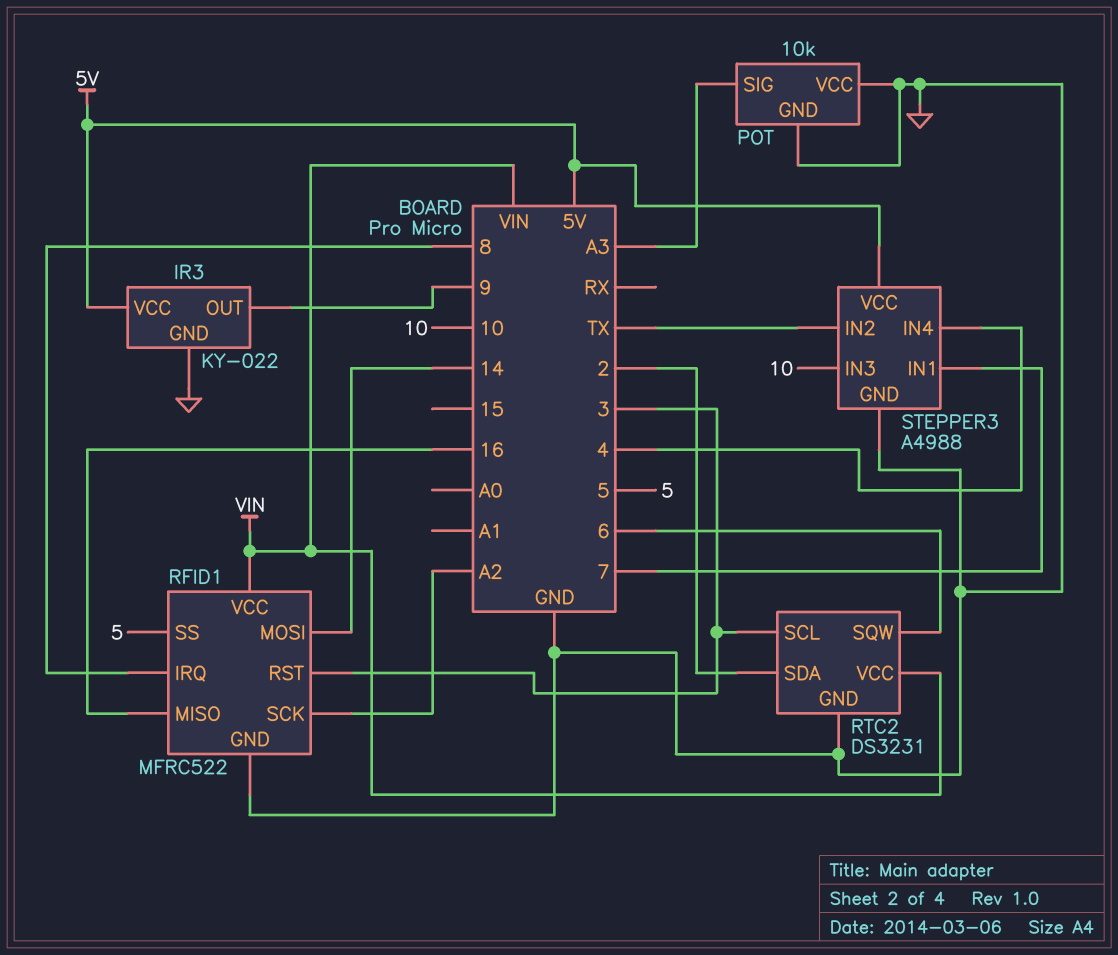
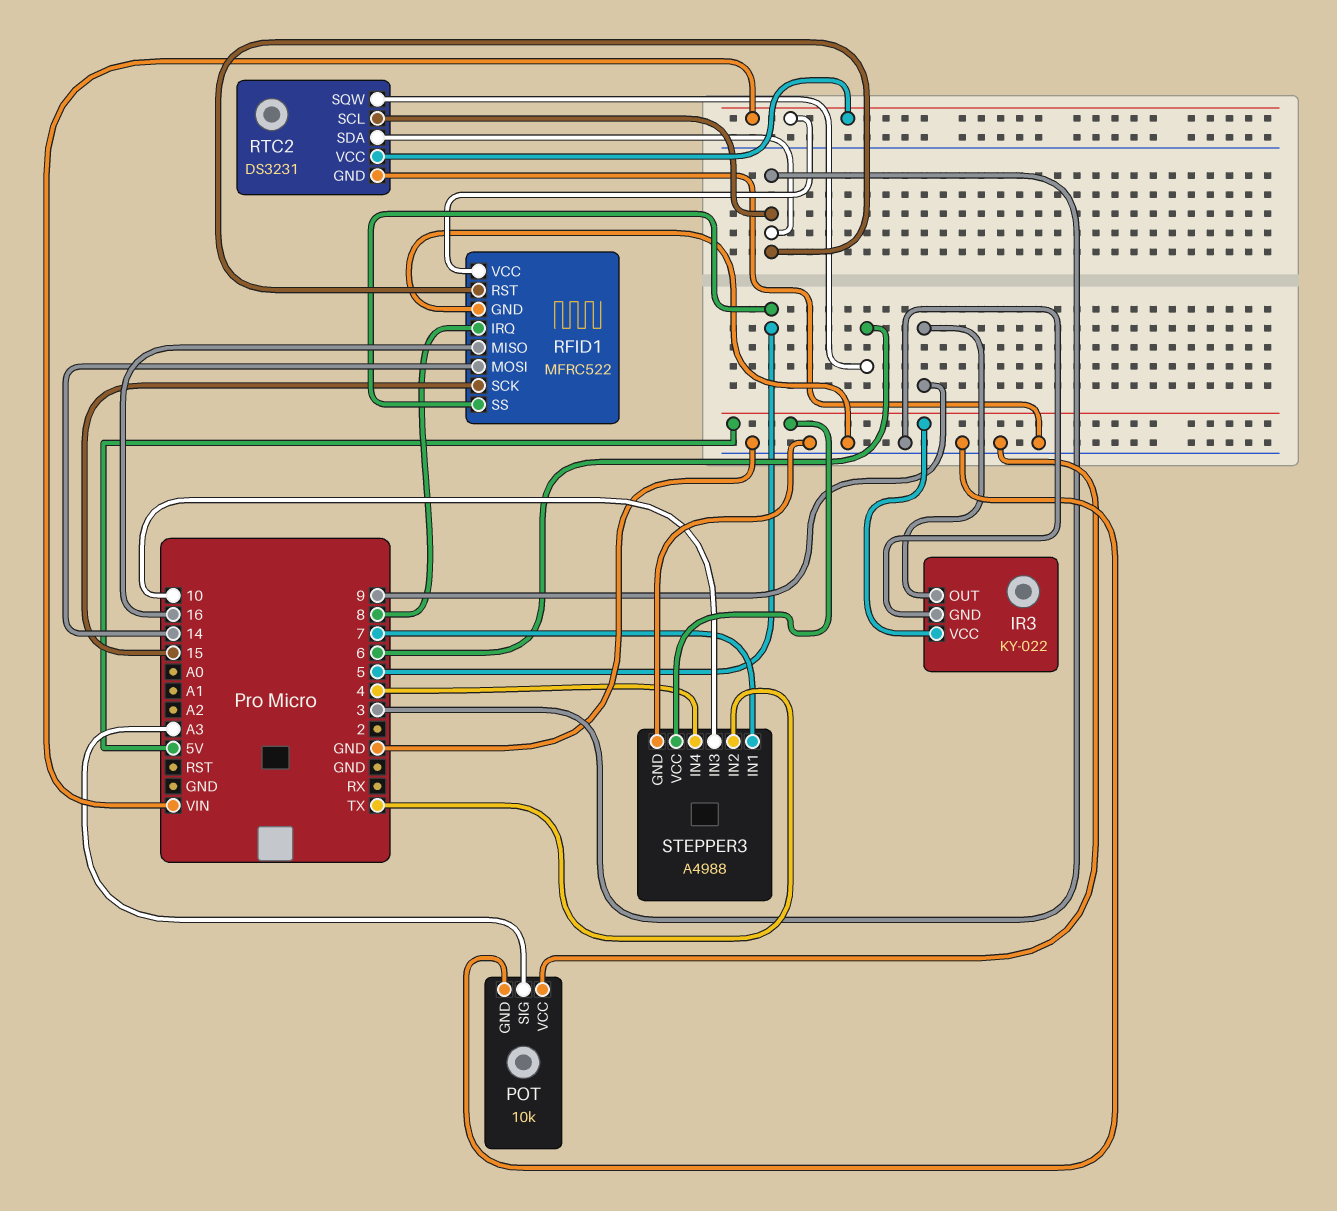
RFID1 pin SCK: A2 -> 15
RTC2 pin SDA: 2 -> 3

